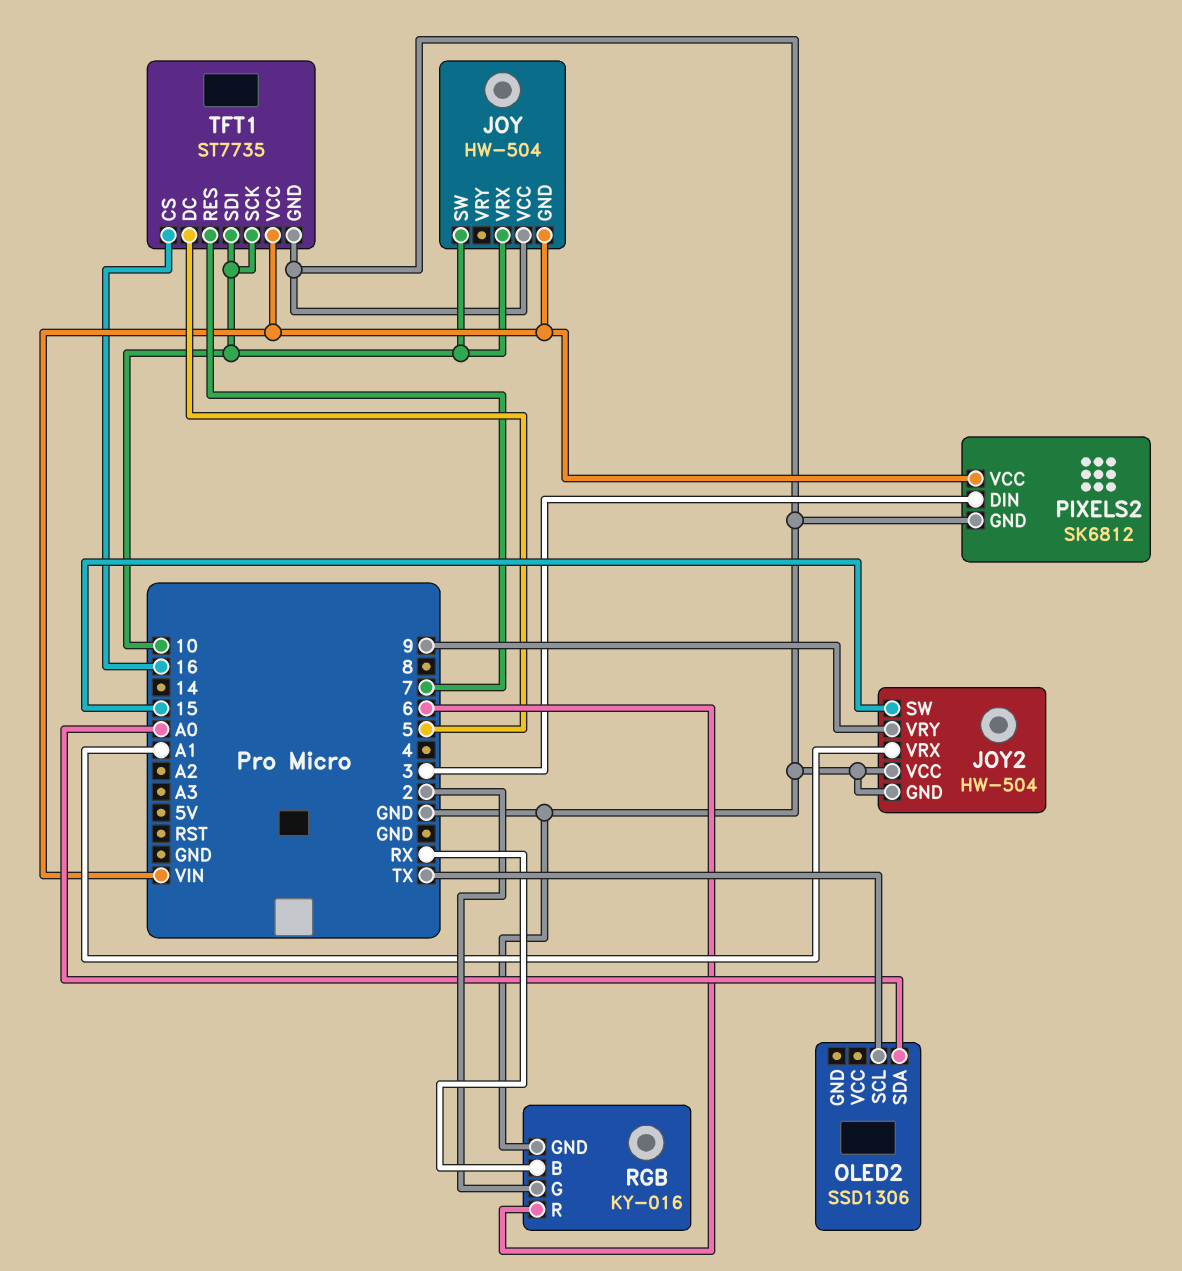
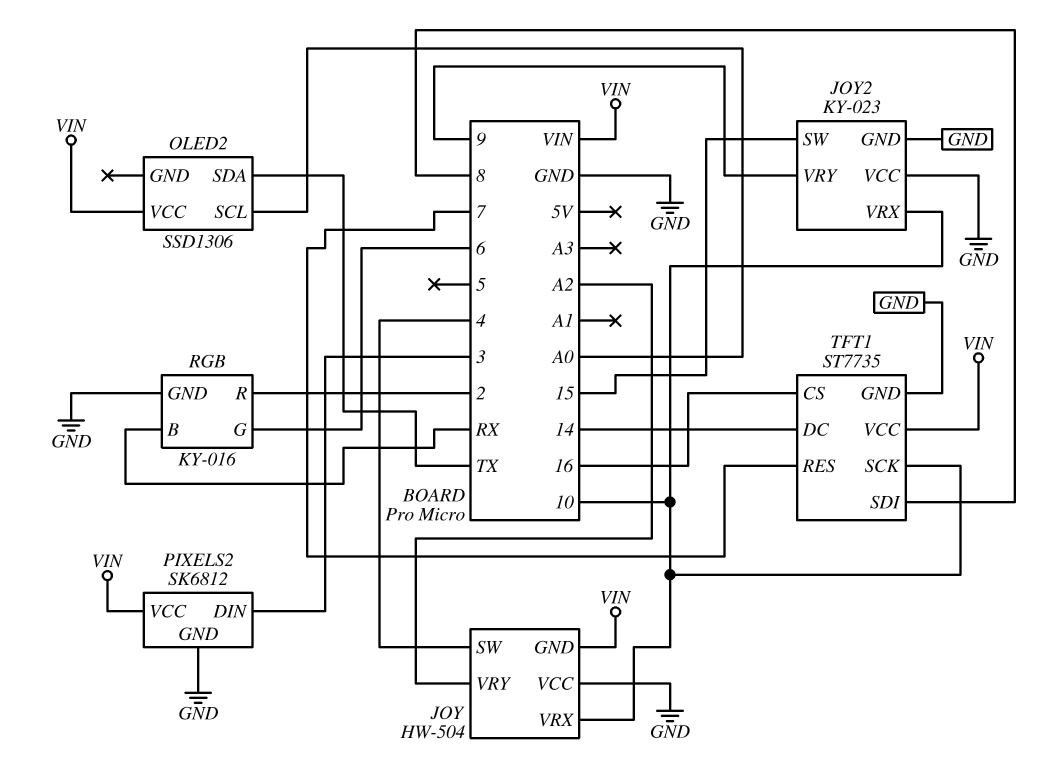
JOY pin SW: 10 -> 4
JOY pin VRY: none -> A2
JOY2: HW-504 -> KY-023
JOY2 pin VRX: A1 -> 10
OLED2 pin SCL: TX -> A0
OLED2 pin SDA: A0 -> TX
OLED2 pin VCC: none -> VIN
RGB pin G: 2 -> 6
RGB pin R: 6 -> 2
TFT1 pin DC: 5 -> 14
TFT1 pin SDI: 10 -> 8

